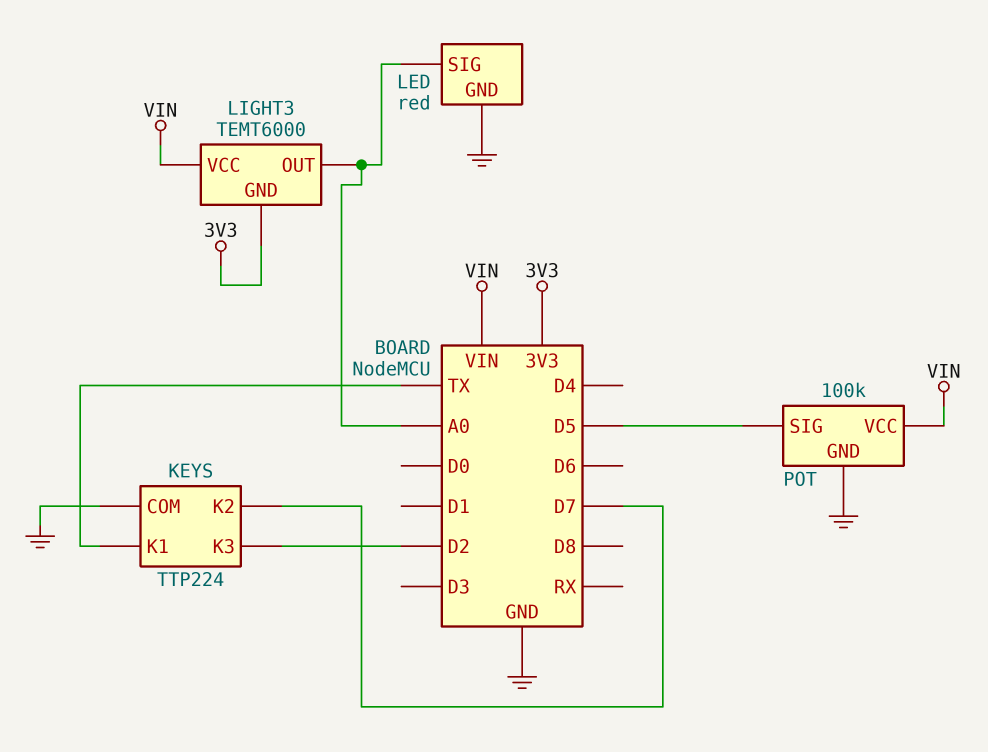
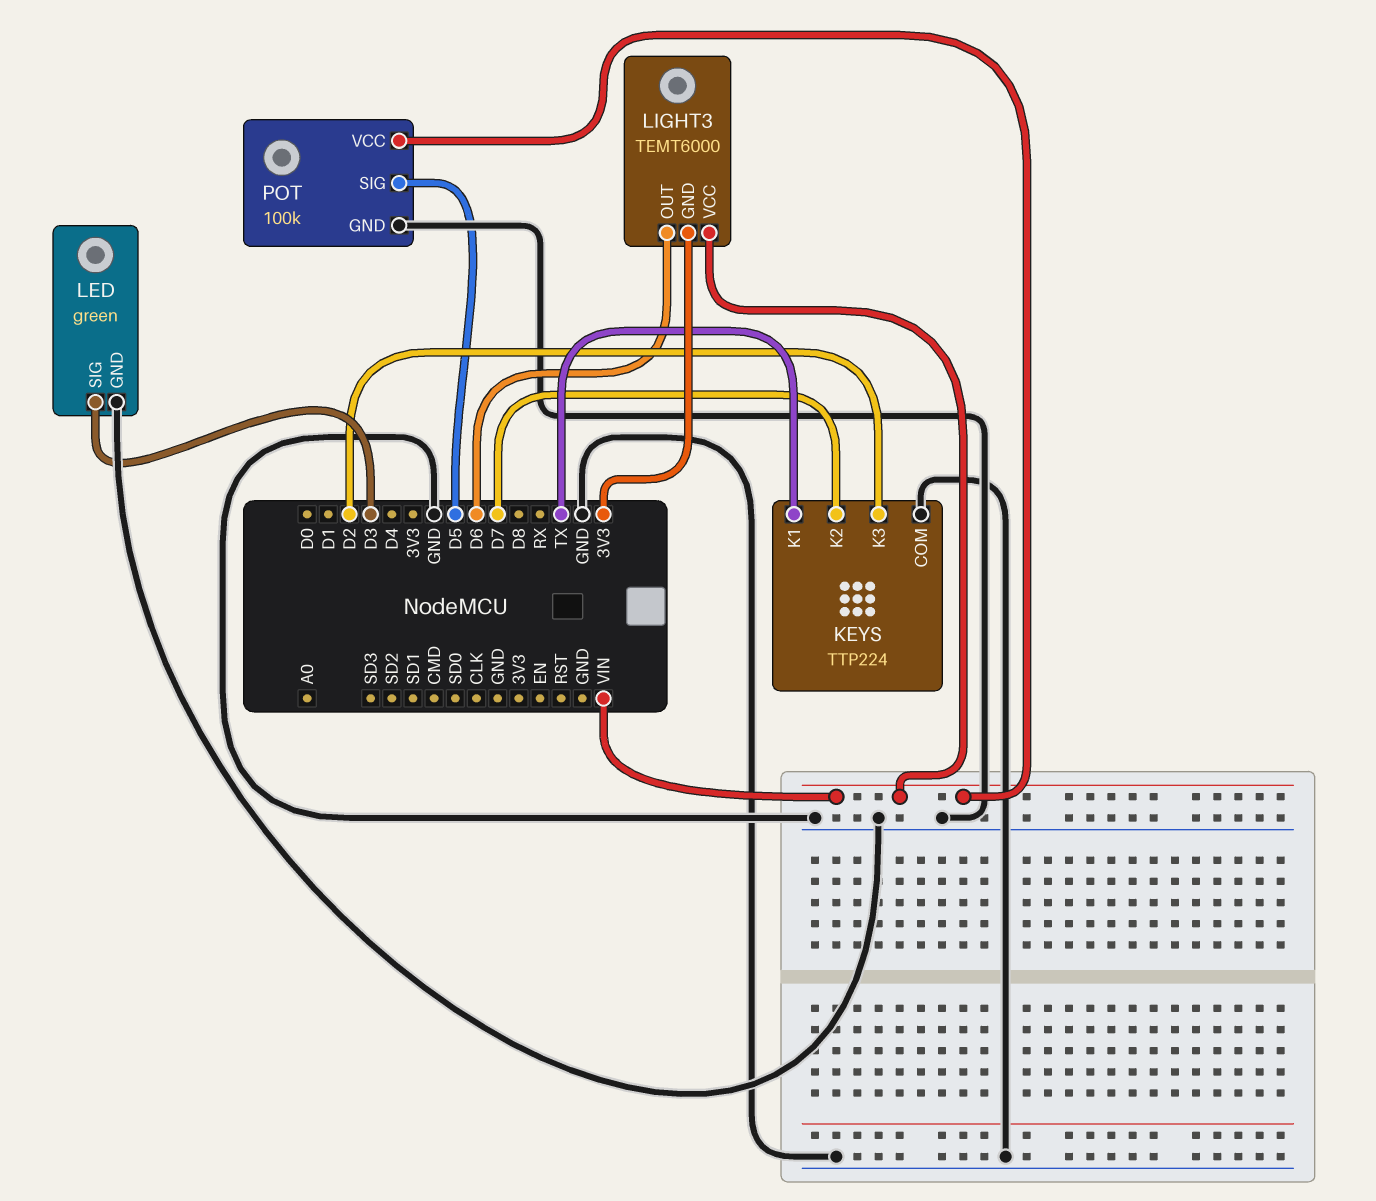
LED: red -> green
LED pin SIG: A0 -> D3
LIGHT3 pin OUT: A0 -> D6

